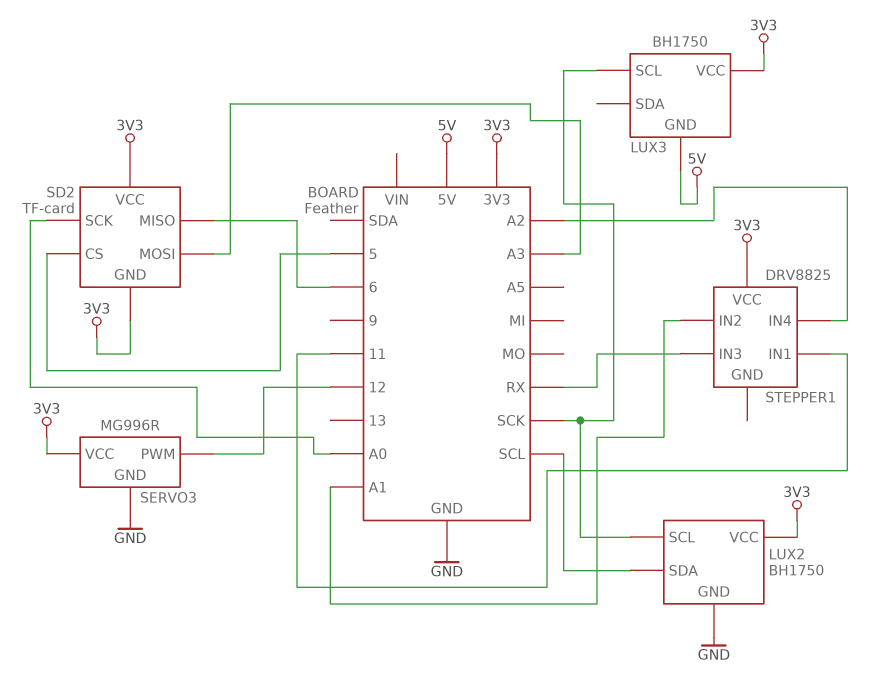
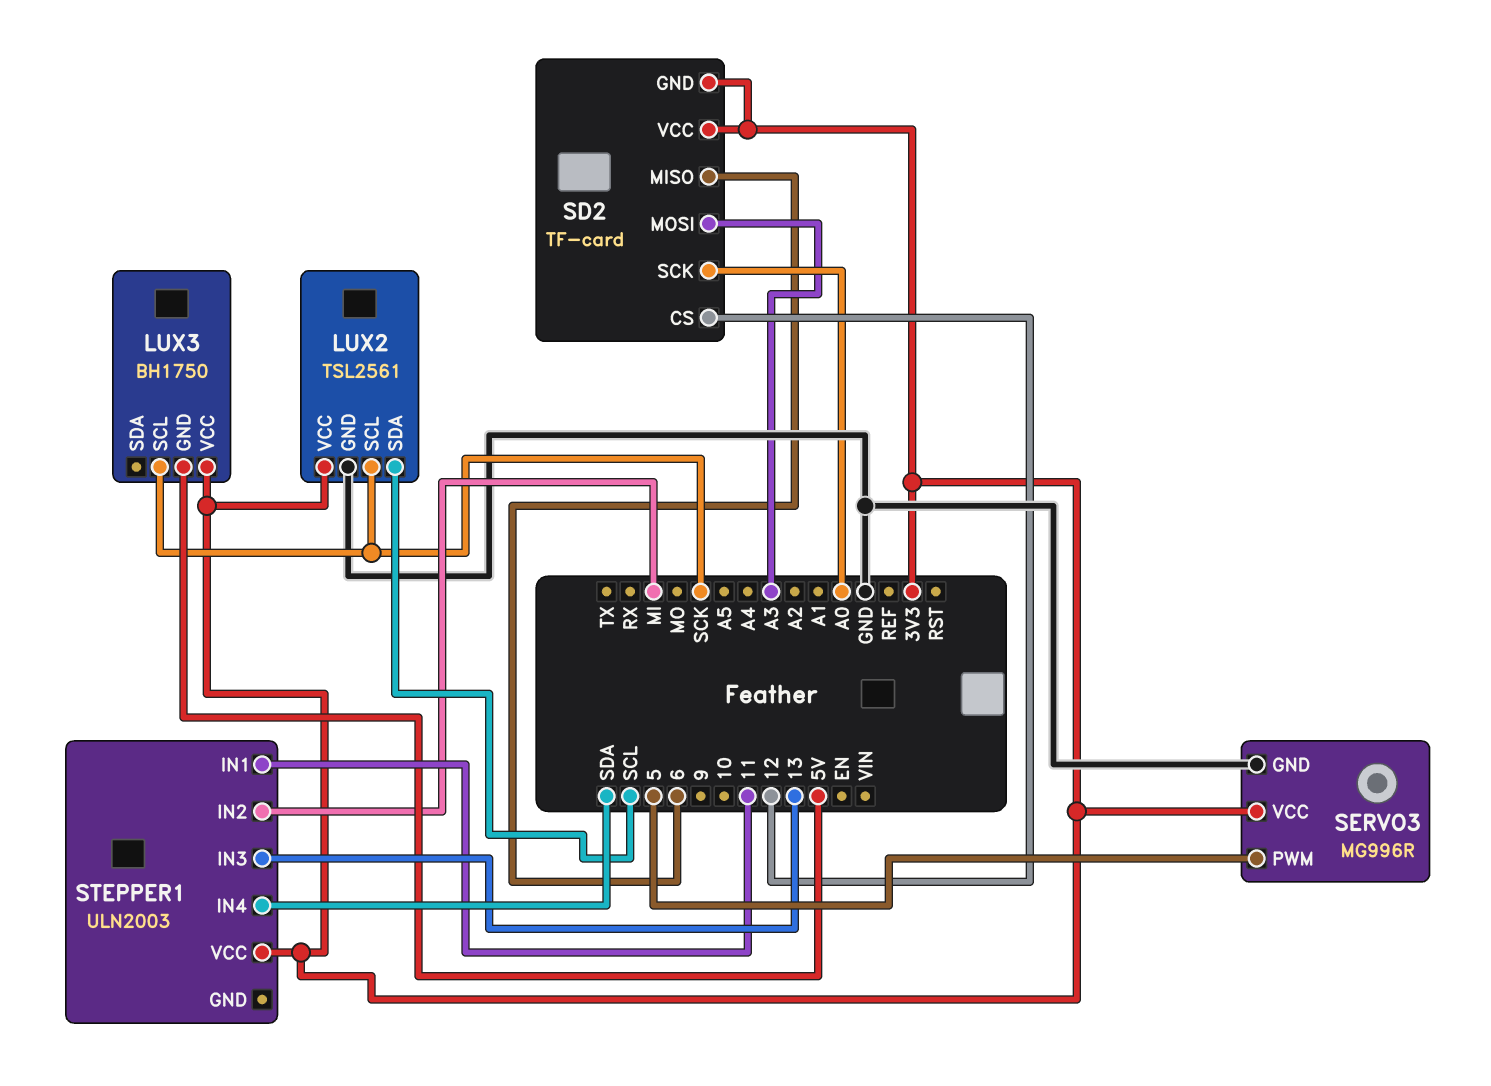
LUX2: BH1750 -> TSL2561
SD2 pin CS: 5 -> 12
SERVO3 pin PWM: 12 -> 5
STEPPER1: DRV8825 -> ULN2003
STEPPER1 pin IN2: A1 -> MI
STEPPER1 pin IN3: RX -> 13
STEPPER1 pin IN4: A2 -> SDA

